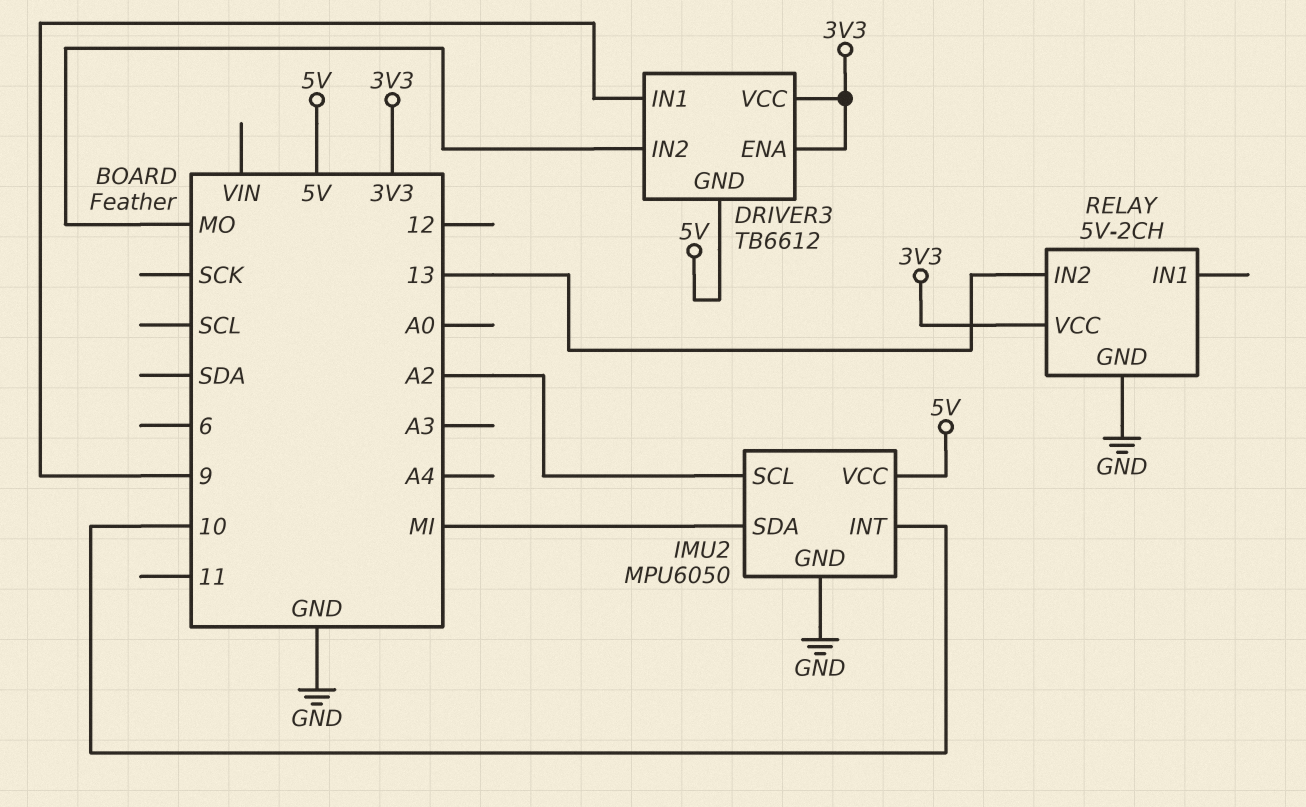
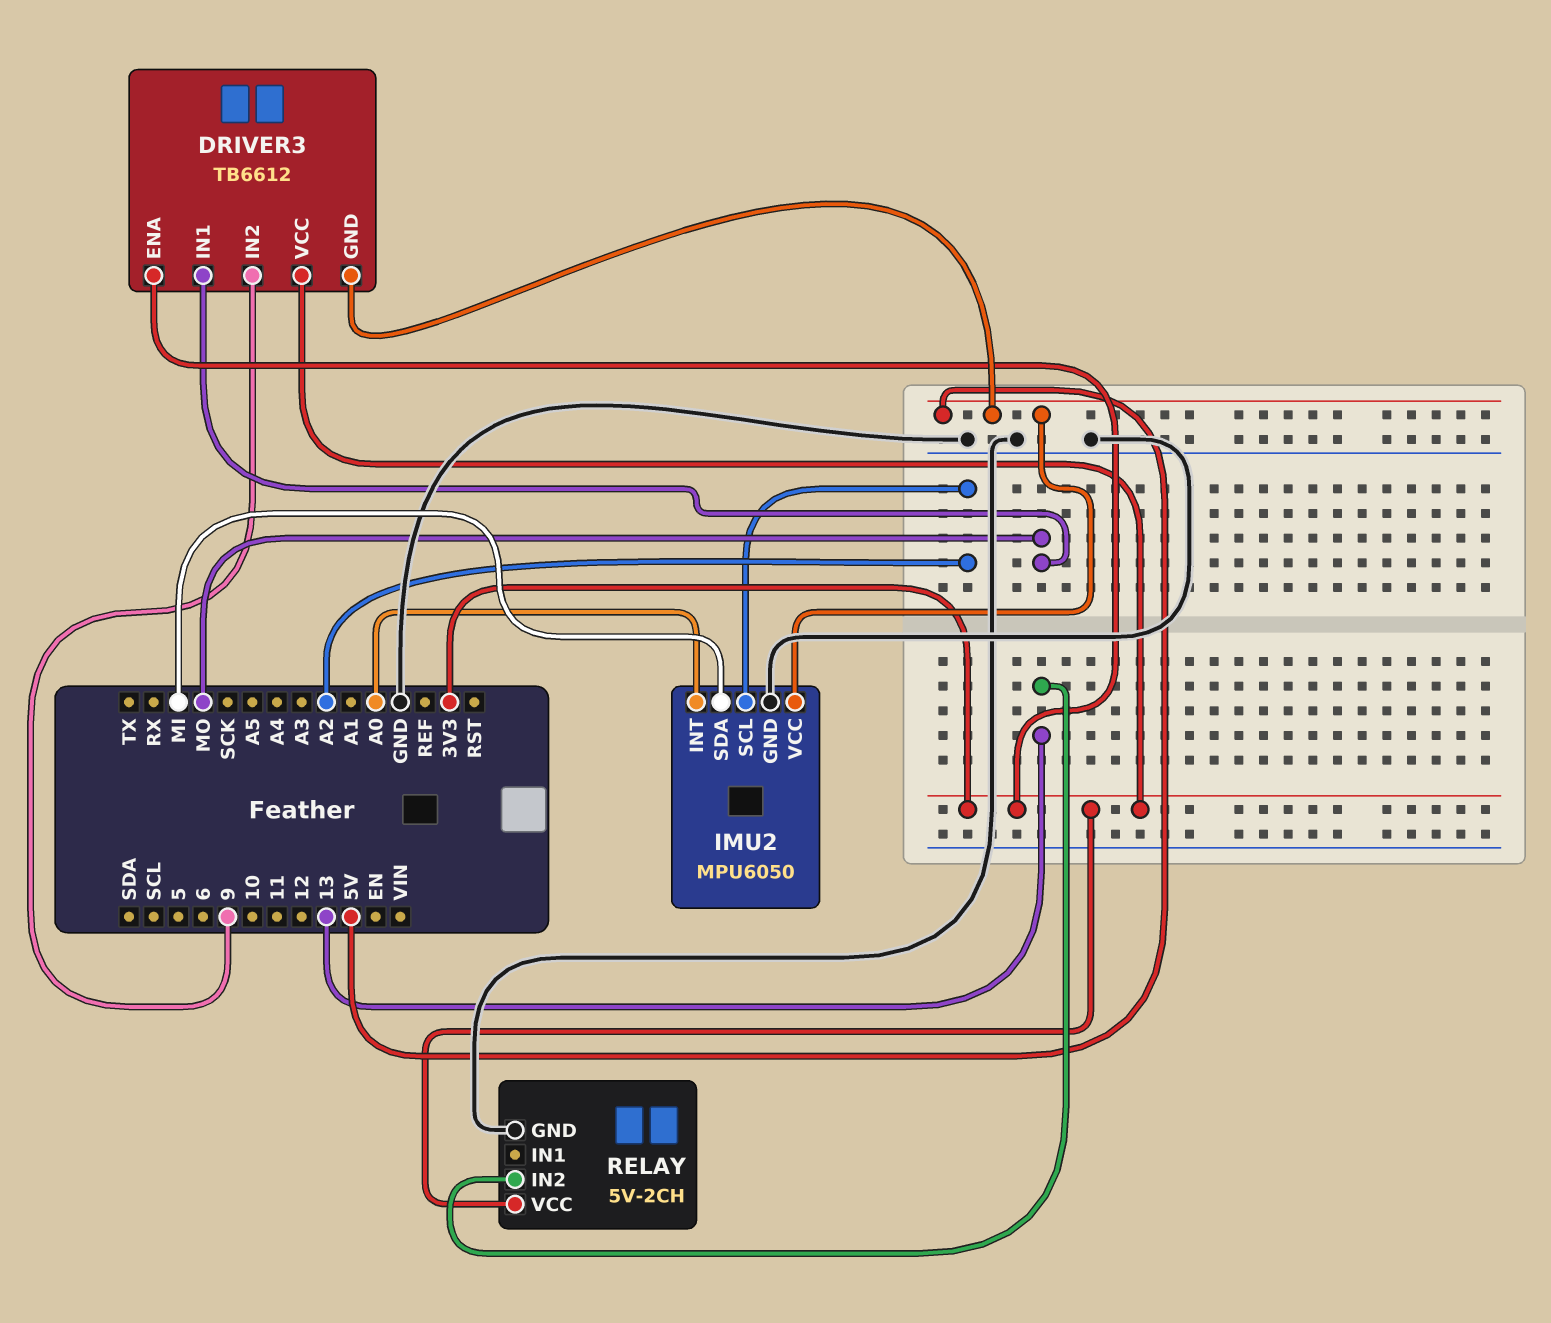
DRIVER3 pin IN1: 9 -> MO
DRIVER3 pin IN2: MO -> 9
IMU2 pin INT: 10 -> A0

